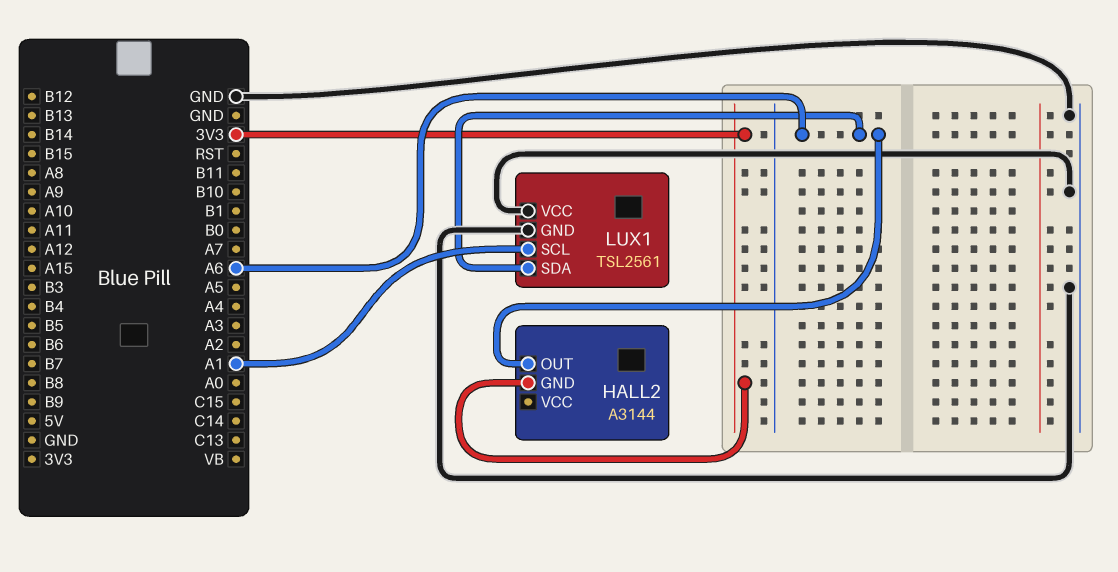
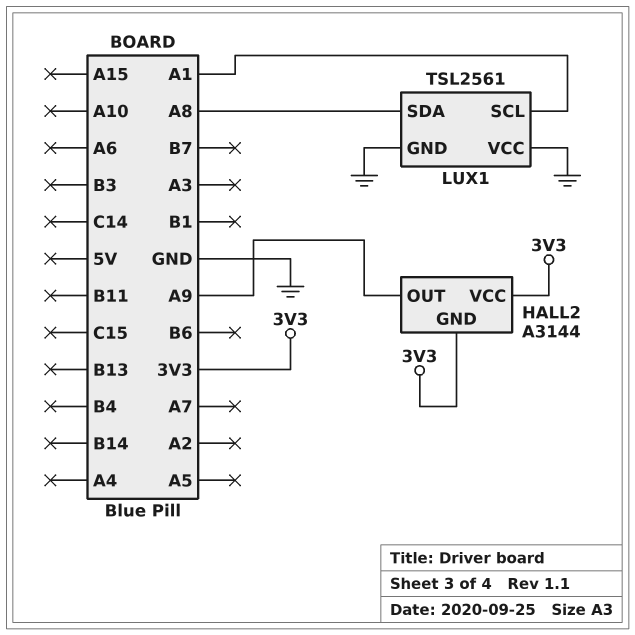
HALL2 pin OUT: A6 -> A9
HALL2 pin VCC: none -> 3V3
LUX1 pin SDA: A6 -> A8

